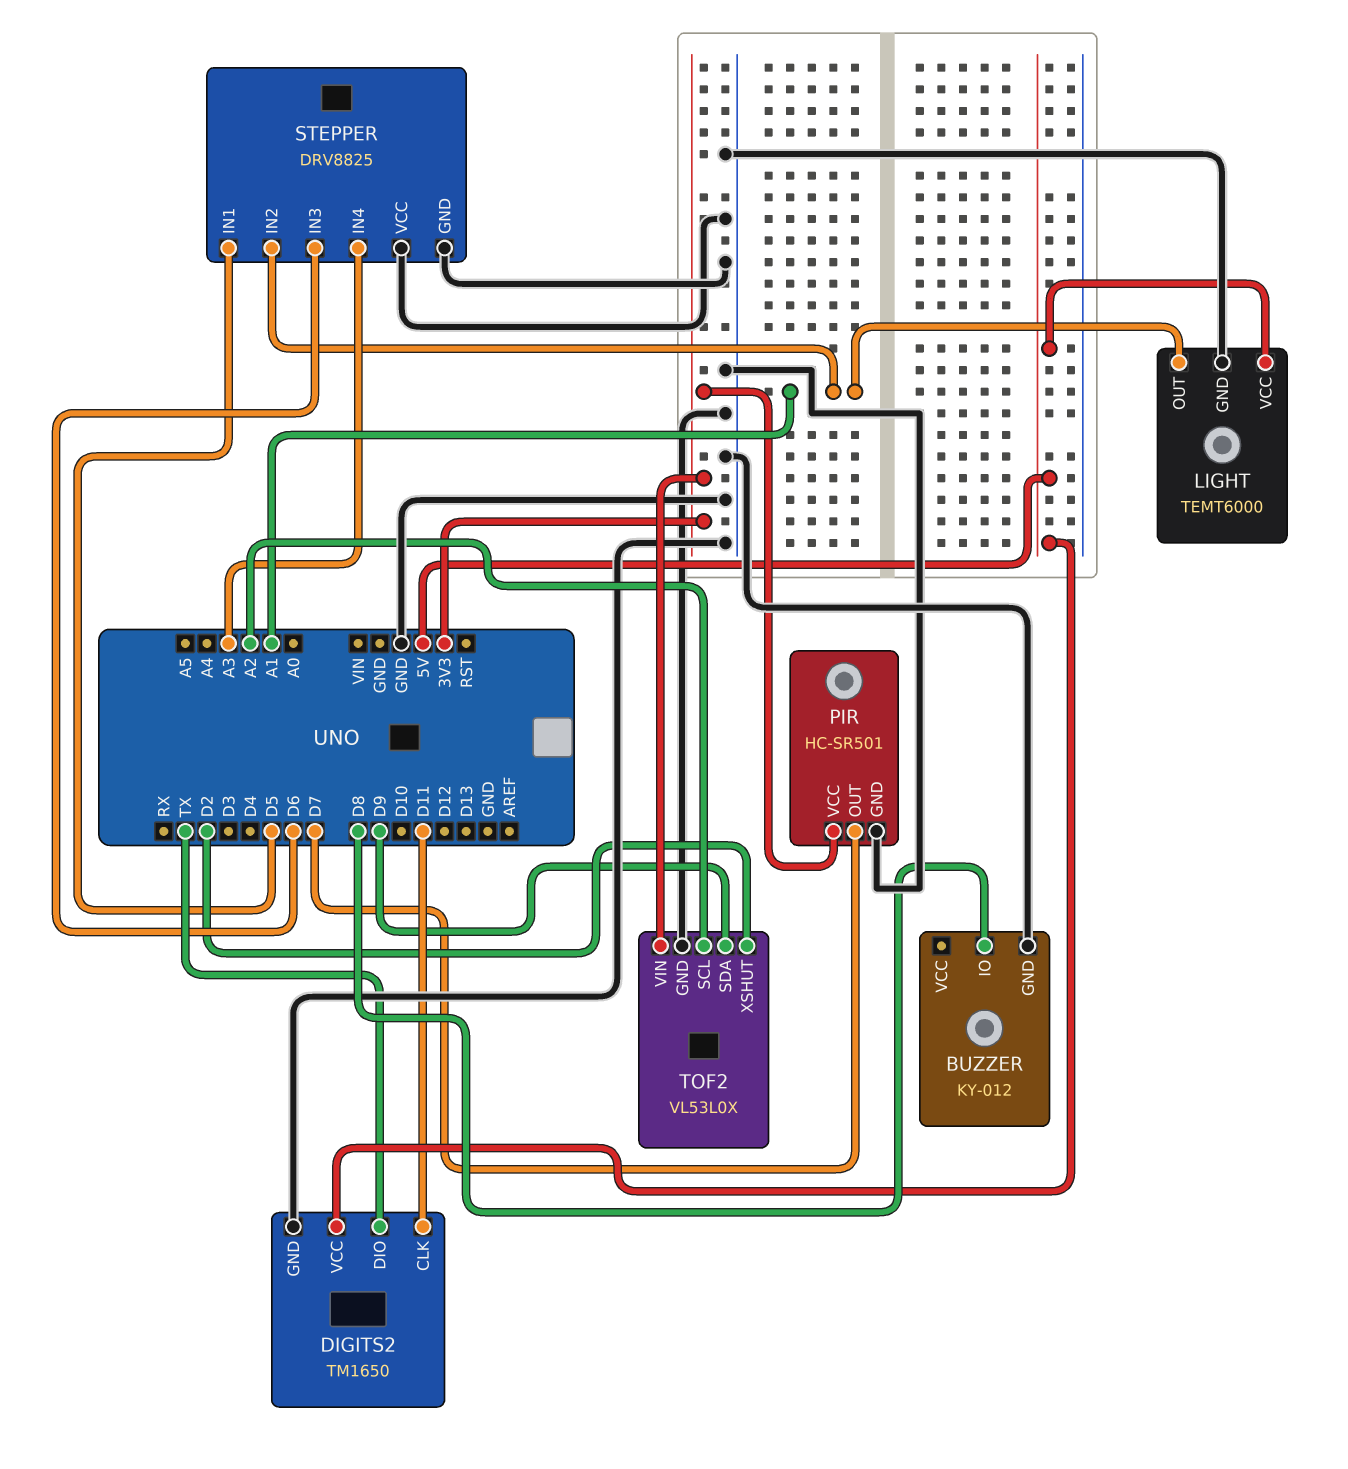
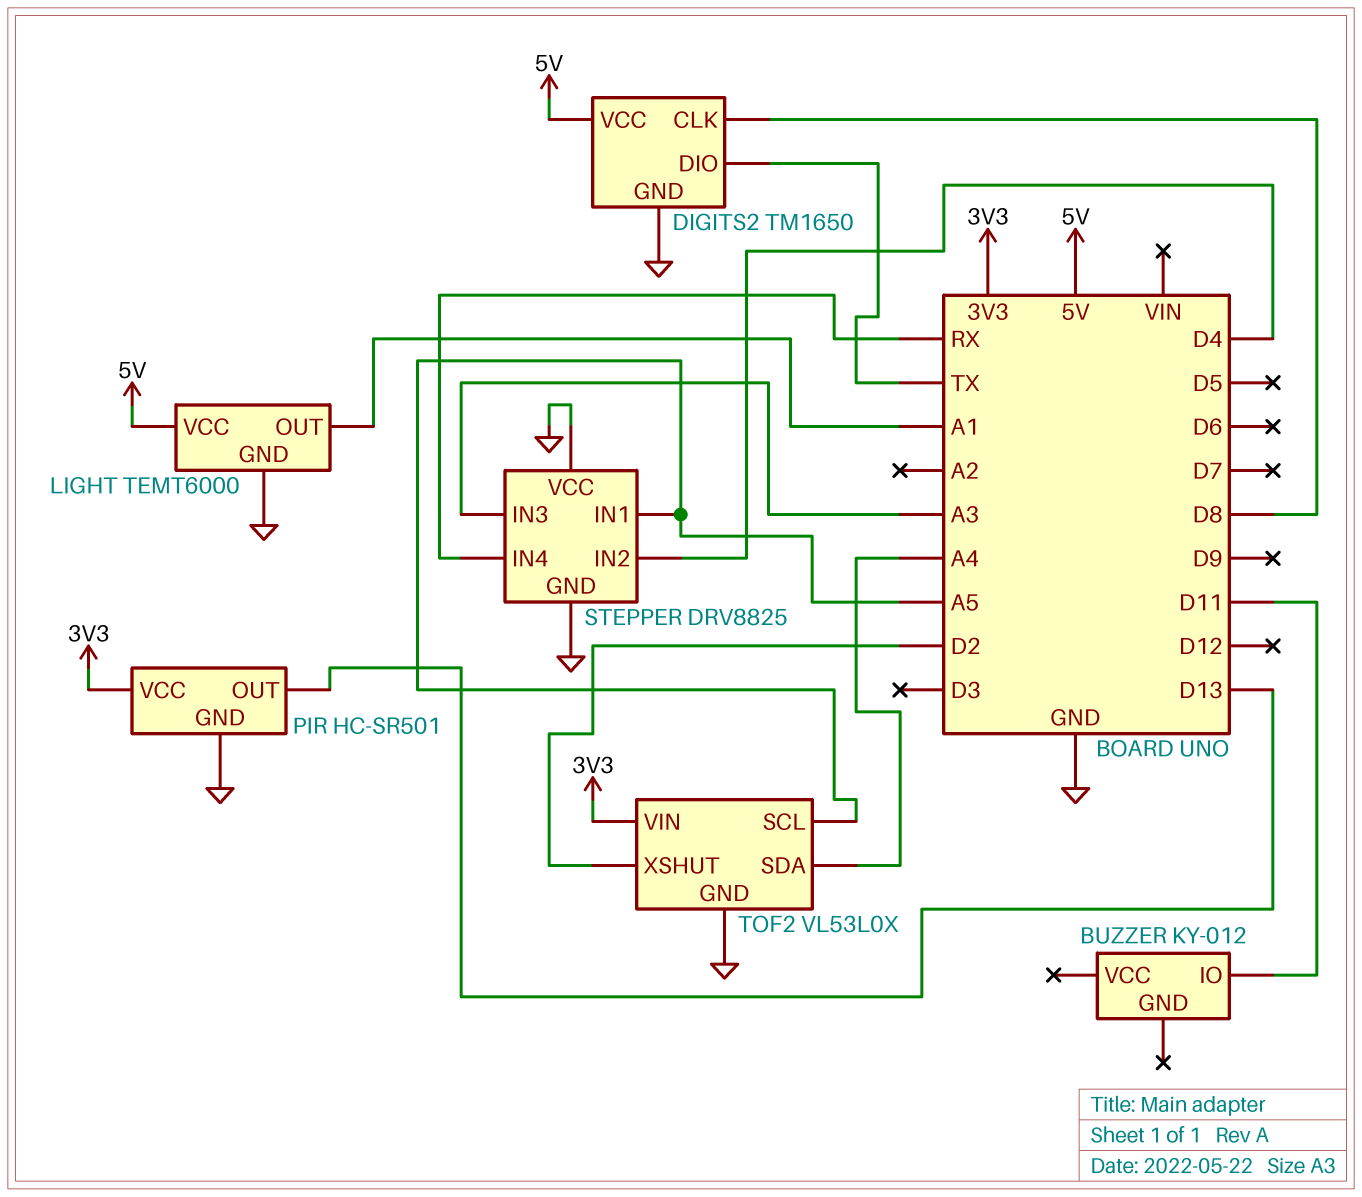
BUZZER pin GND: GND -> none
BUZZER pin IO: D8 -> D11
DIGITS2 pin CLK: D11 -> D8
PIR pin OUT: D7 -> D13
STEPPER pin IN1: D5 -> A5
STEPPER pin IN2: A1 -> D4
STEPPER pin IN3: D6 -> A3
STEPPER pin IN4: A3 -> RX
TOF2 pin SCL: A2 -> A5
TOF2 pin SDA: D9 -> A4

